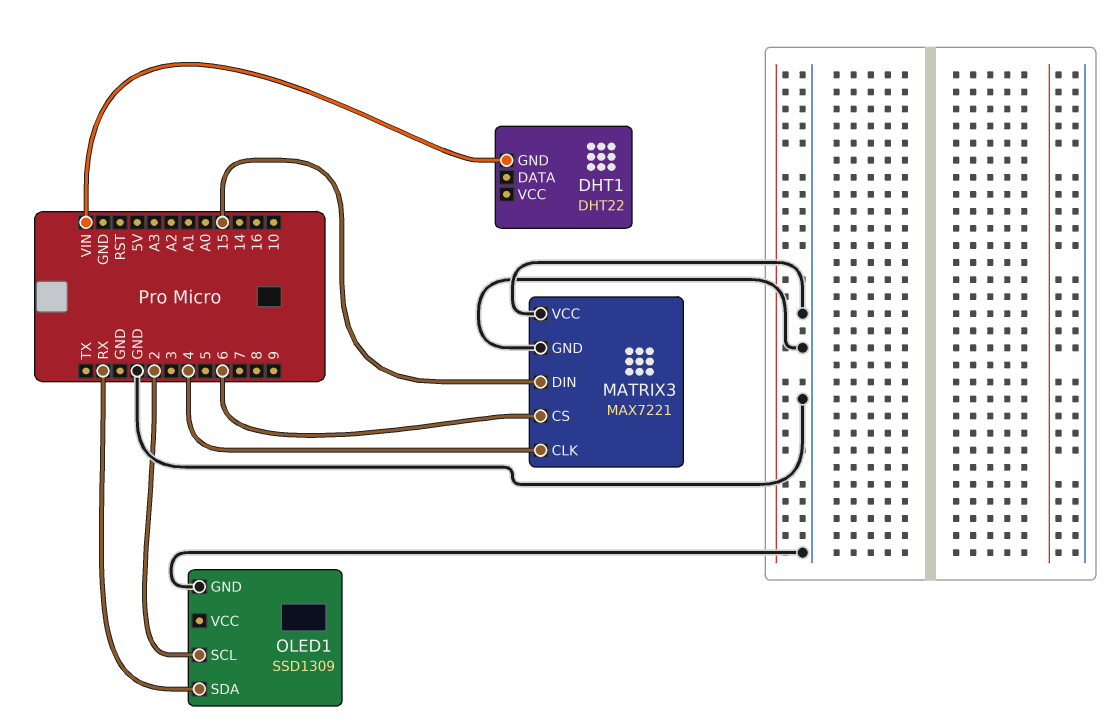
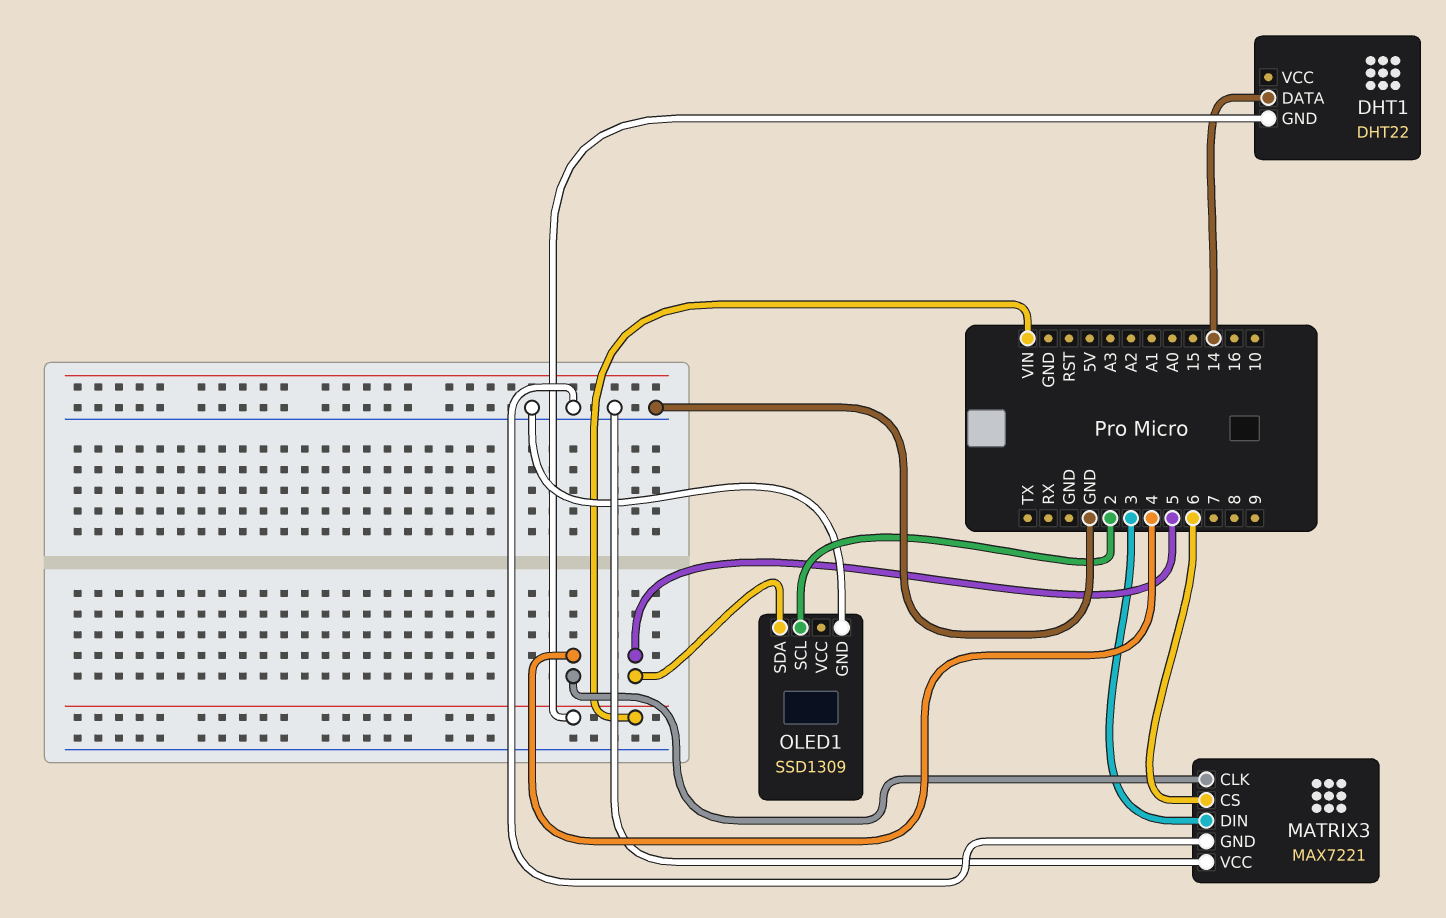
DHT1 pin DATA: none -> 14
MATRIX3 pin DIN: 15 -> 3
OLED1 pin SDA: RX -> 5

